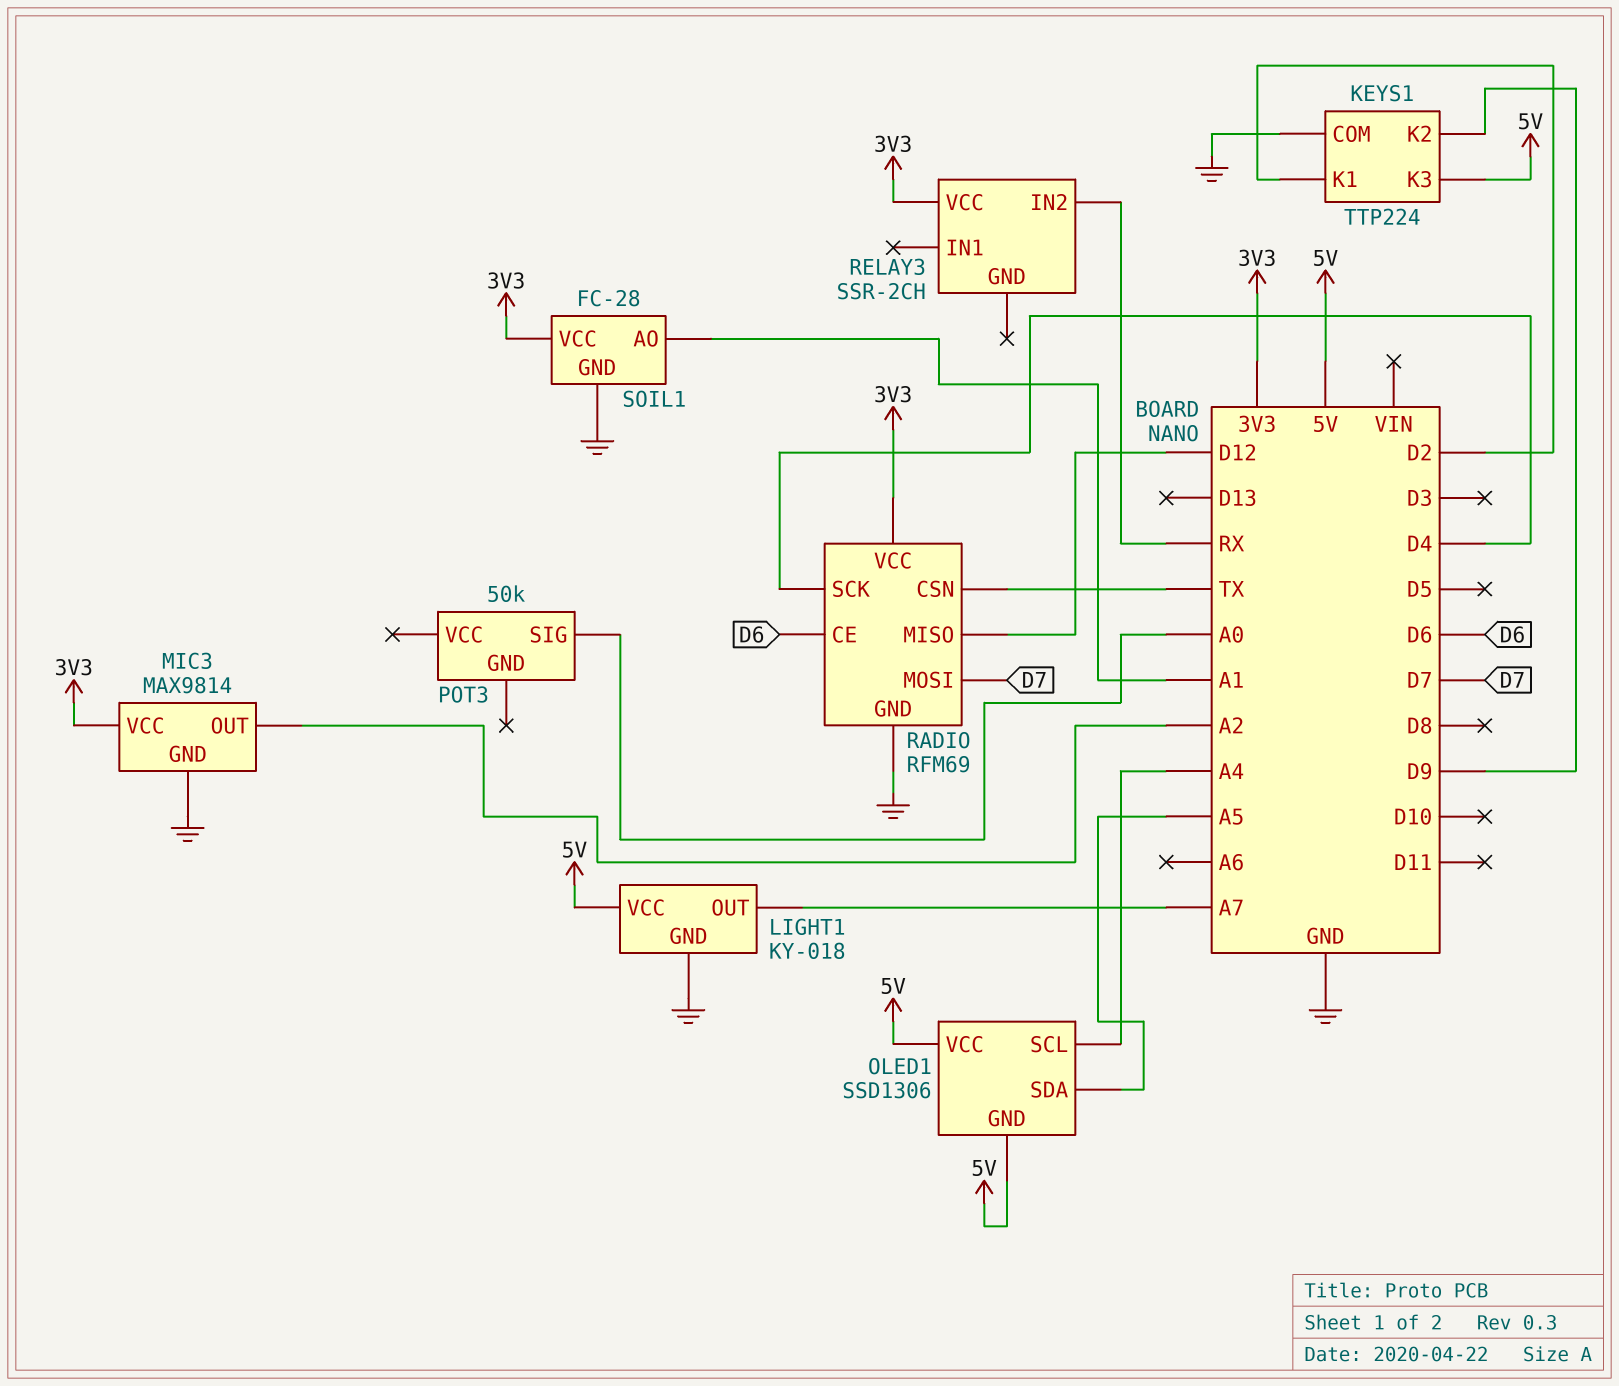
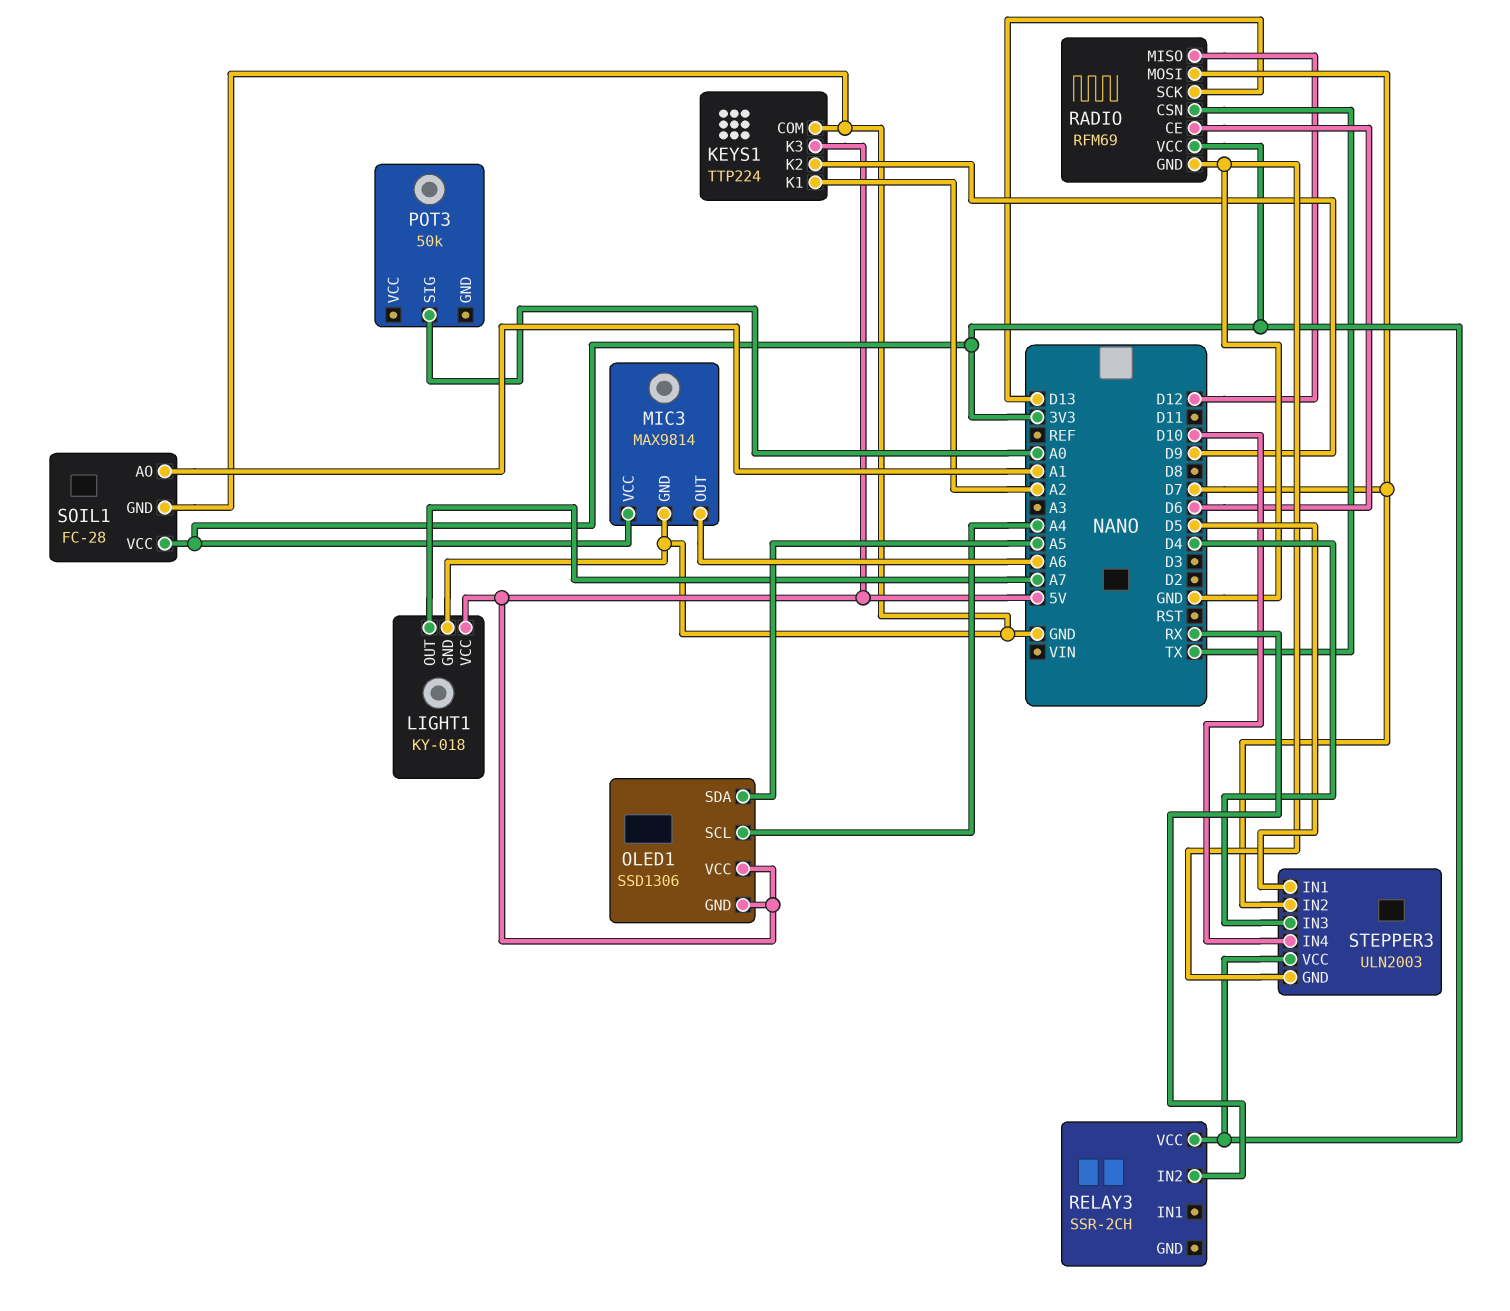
KEYS1 pin K1: D2 -> A2
MIC3 pin OUT: A2 -> A6
RADIO pin SCK: D4 -> D13
STEPPER3: none -> ULN2003
STEPPER3 pin GND: none -> GND
STEPPER3 pin IN1: none -> D5
STEPPER3 pin IN2: none -> D7
STEPPER3 pin IN3: none -> D4
STEPPER3 pin IN4: none -> D10
STEPPER3 pin VCC: none -> 3V3

